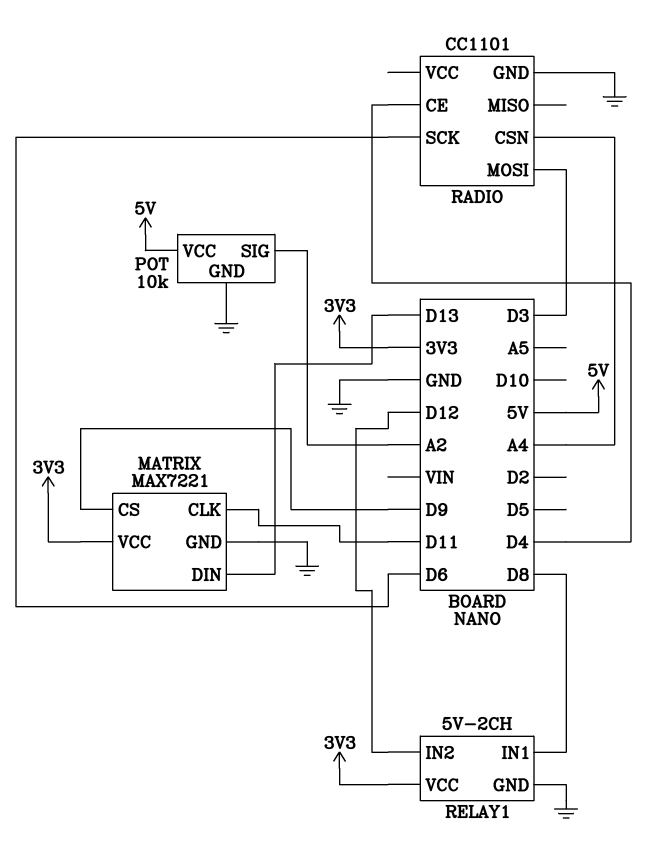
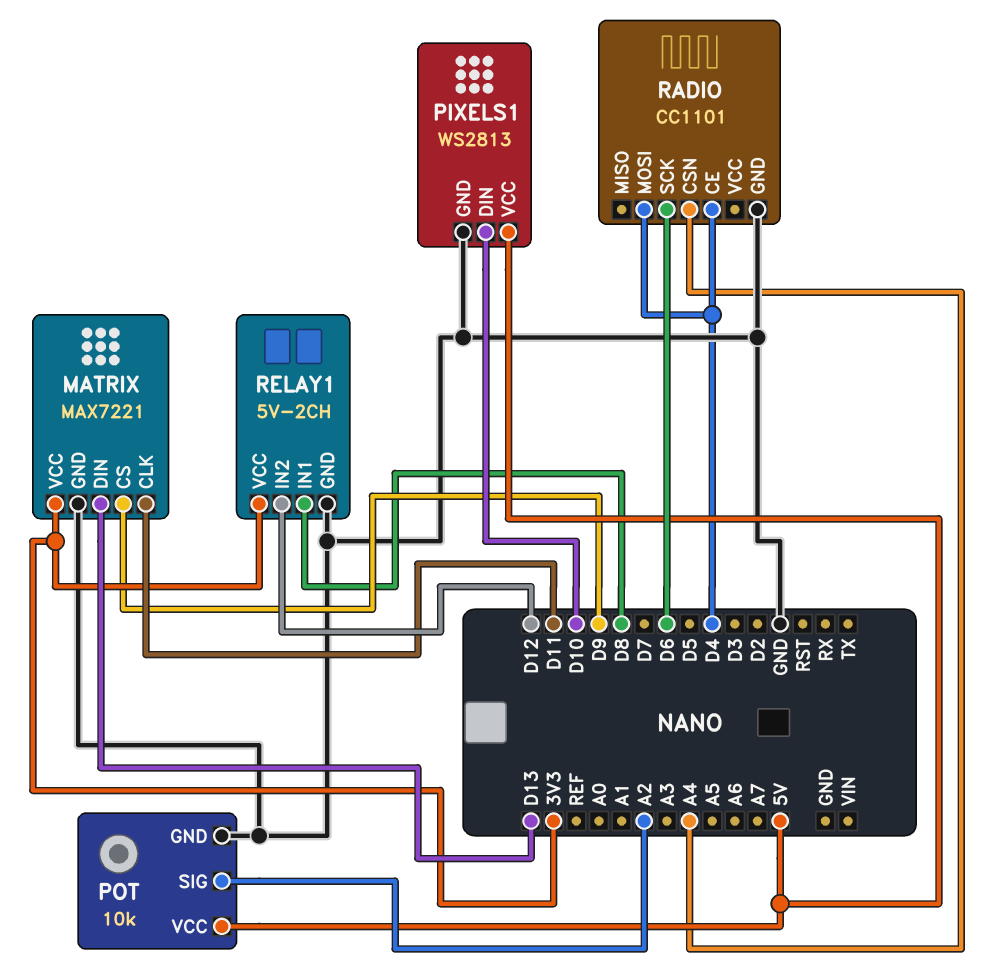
PIXELS1: none -> WS2813
PIXELS1 pin DIN: none -> D10
PIXELS1 pin GND: none -> GND
PIXELS1 pin VCC: none -> 5V
RADIO pin MOSI: D3 -> D4

